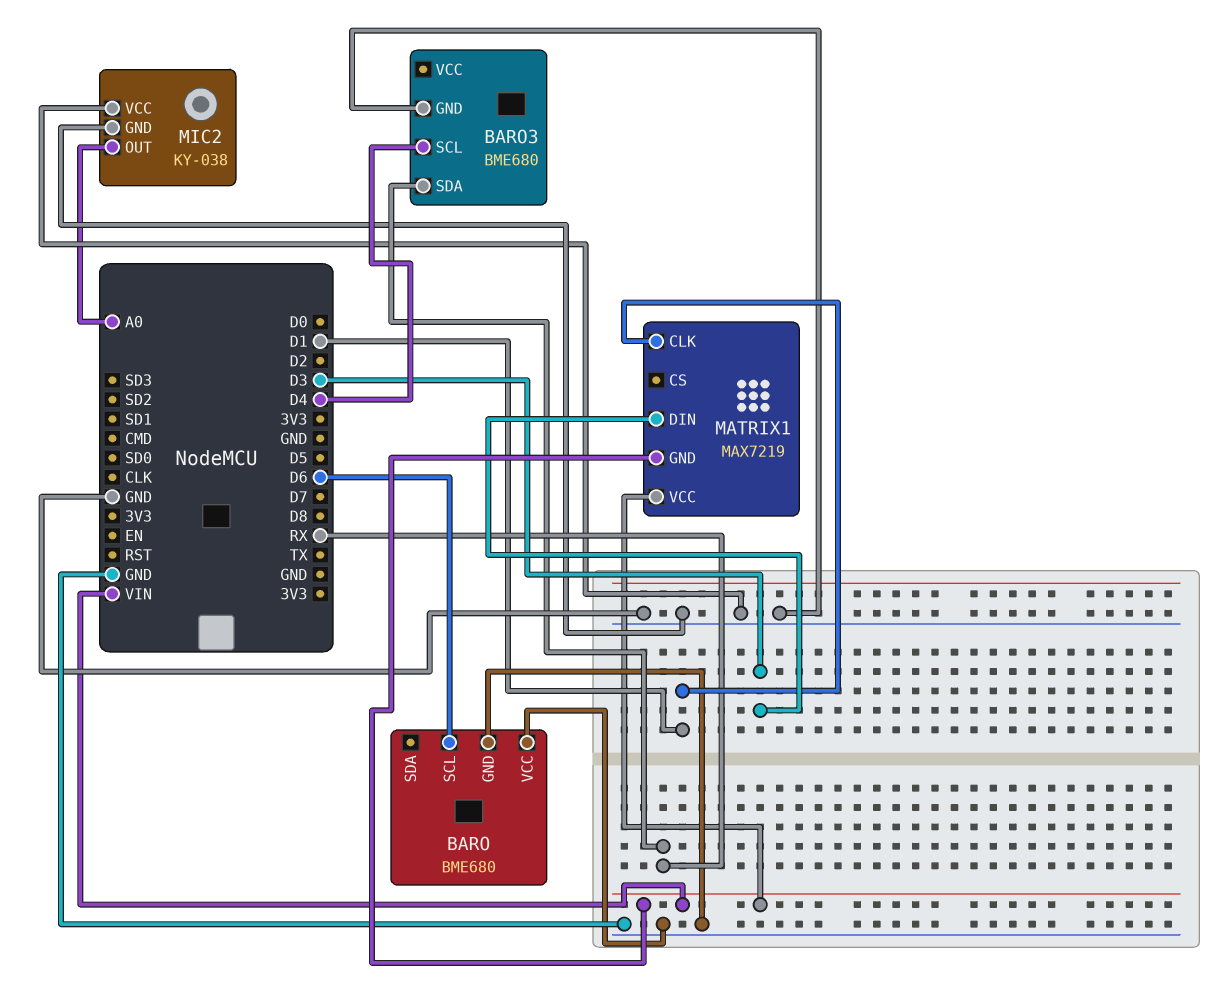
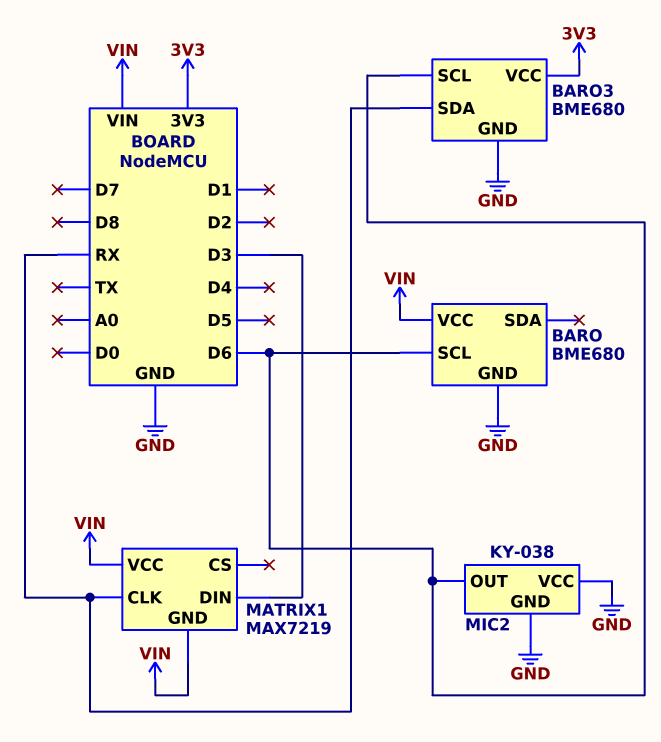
BARO pin VCC: GND -> VIN
BARO3 pin SCL: D4 -> D6
BARO3 pin VCC: none -> 3V3
MATRIX1 pin CLK: D1 -> RX
MIC2 pin OUT: A0 -> D6

